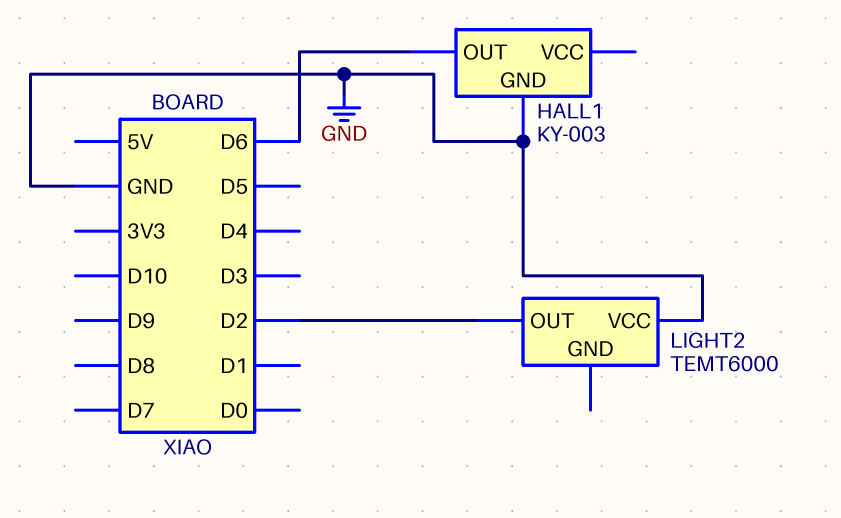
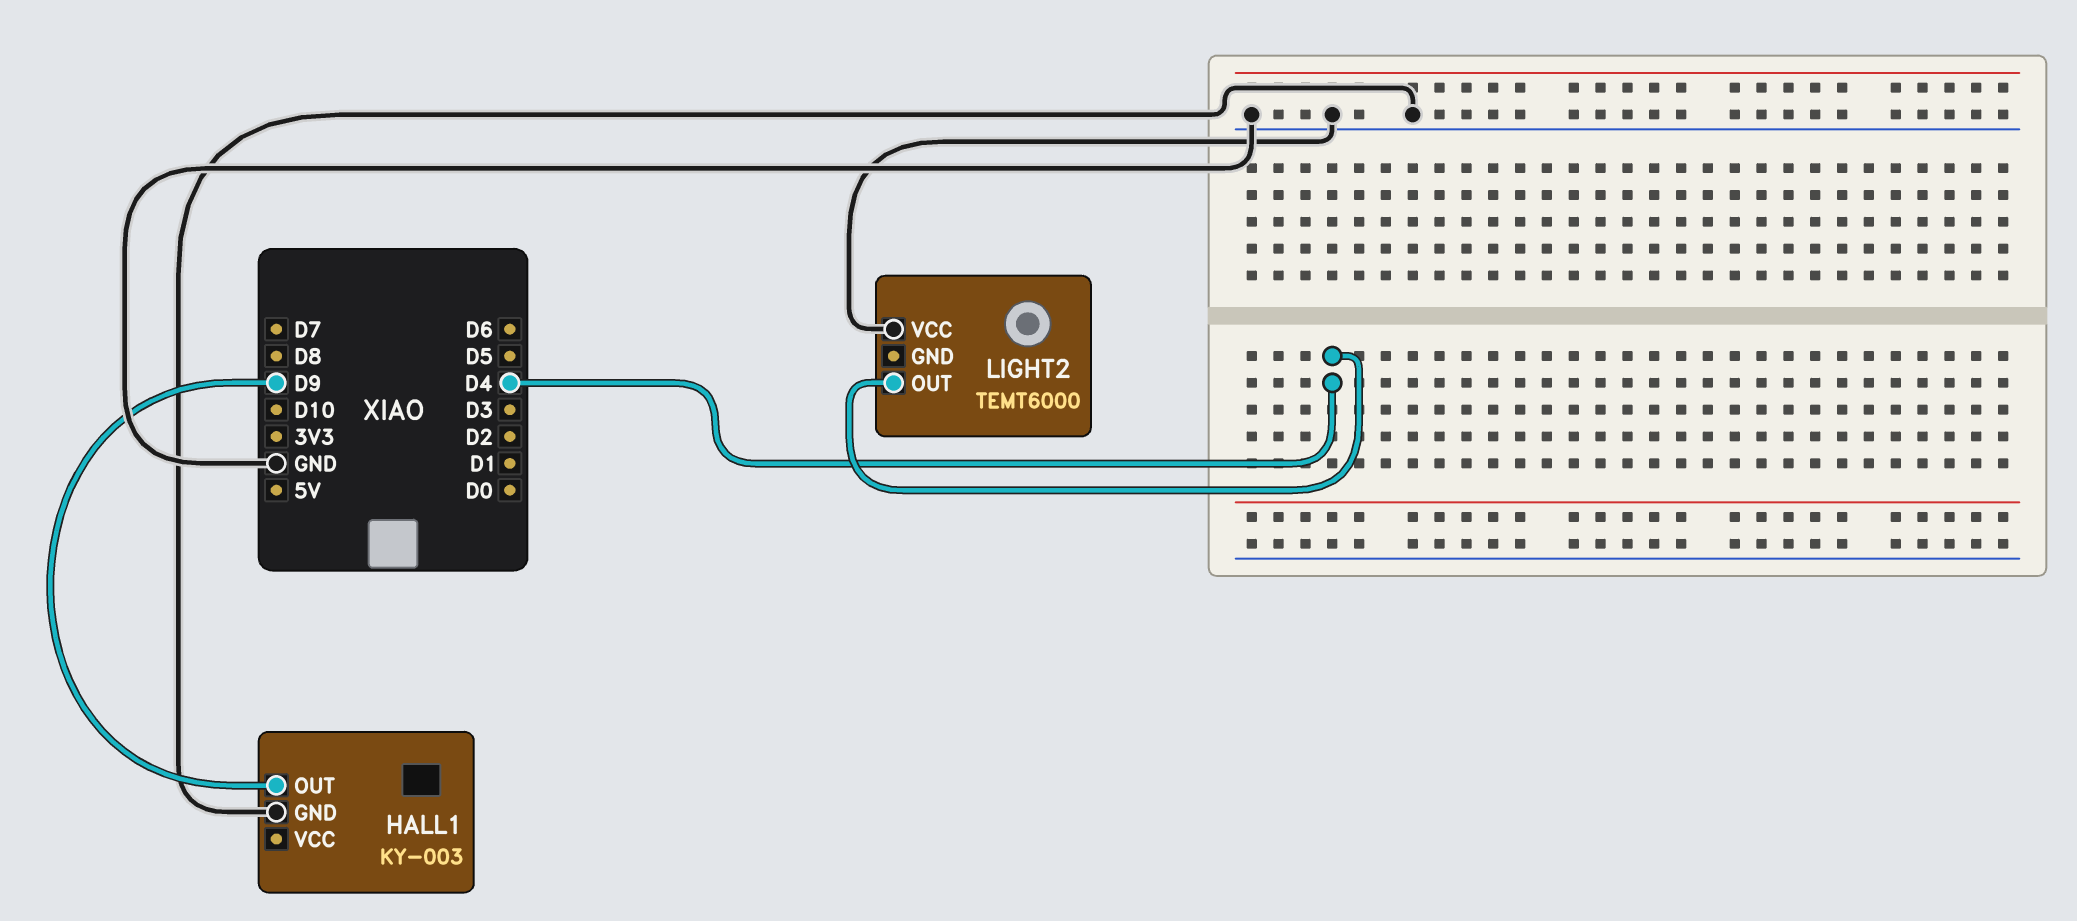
HALL1 pin OUT: D6 -> D9
LIGHT2 pin OUT: D2 -> D4

